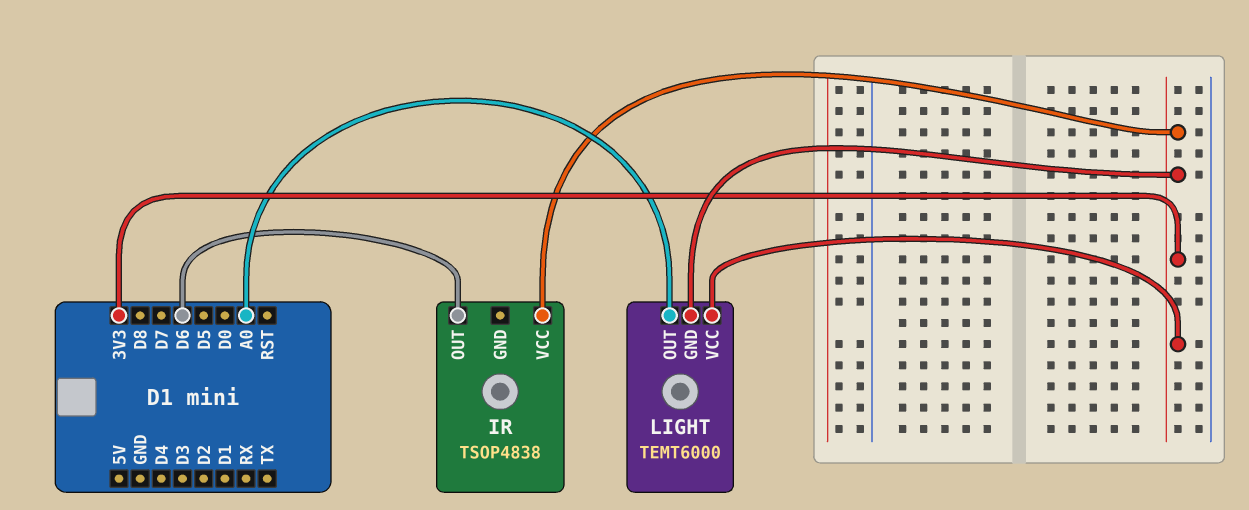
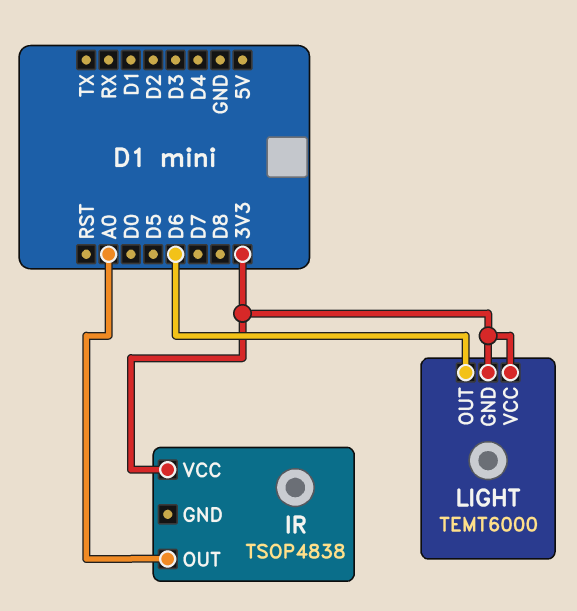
IR pin OUT: D6 -> A0
LIGHT pin OUT: A0 -> D6

